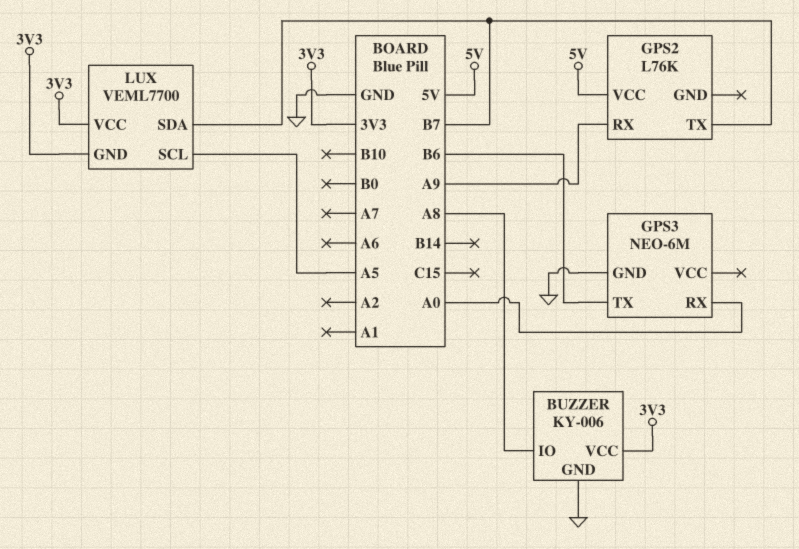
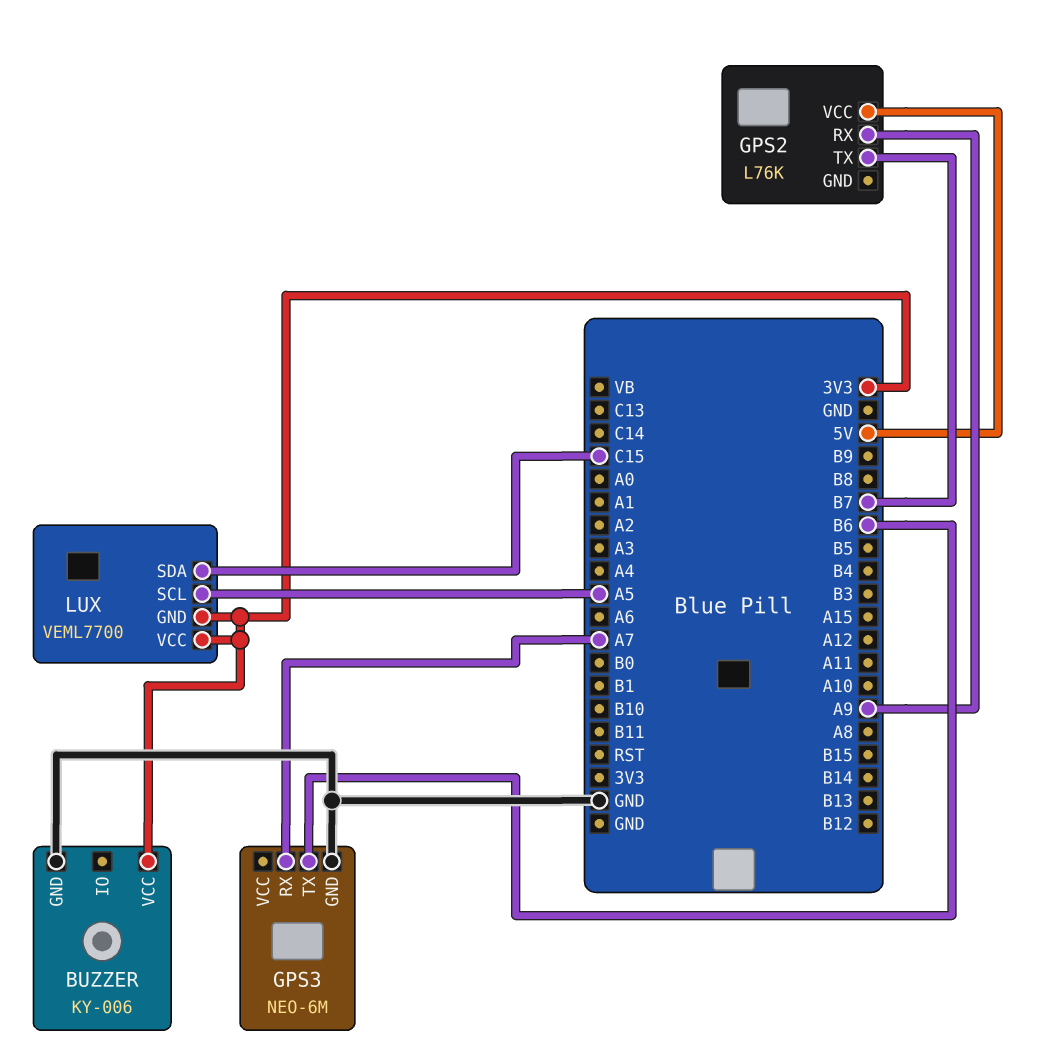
BUZZER pin IO: A8 -> none
GPS3 pin RX: A0 -> A7
LUX pin SDA: B7 -> C15

